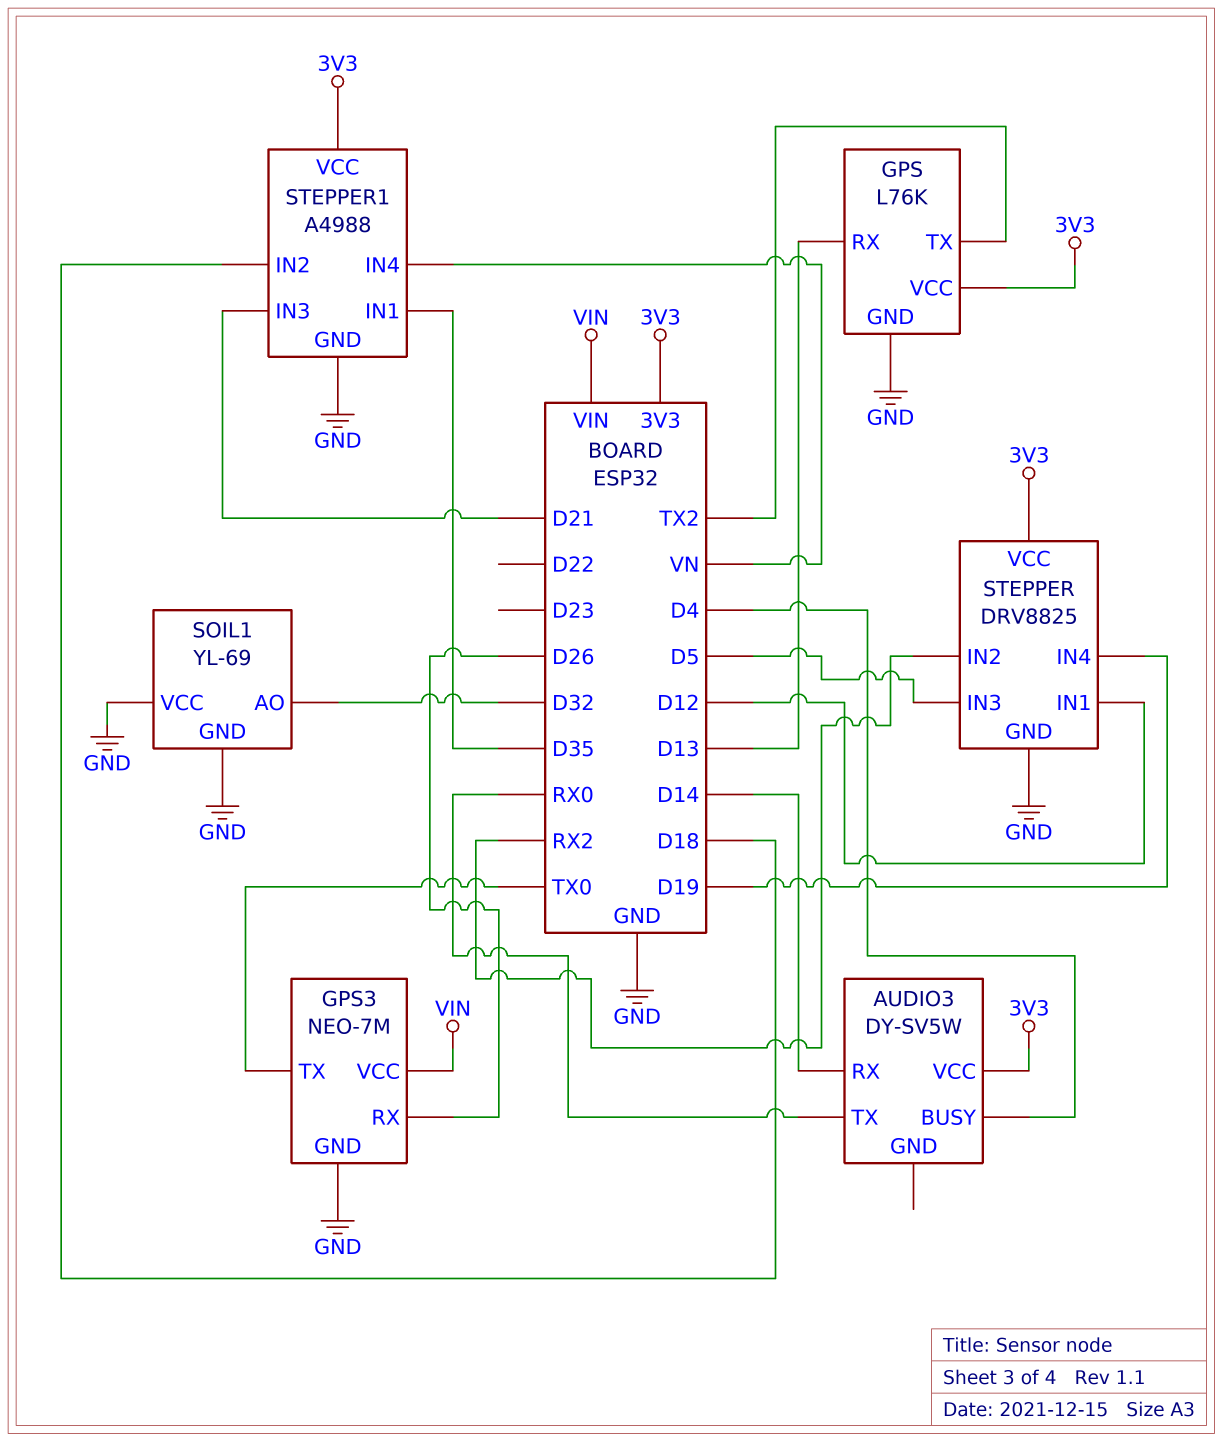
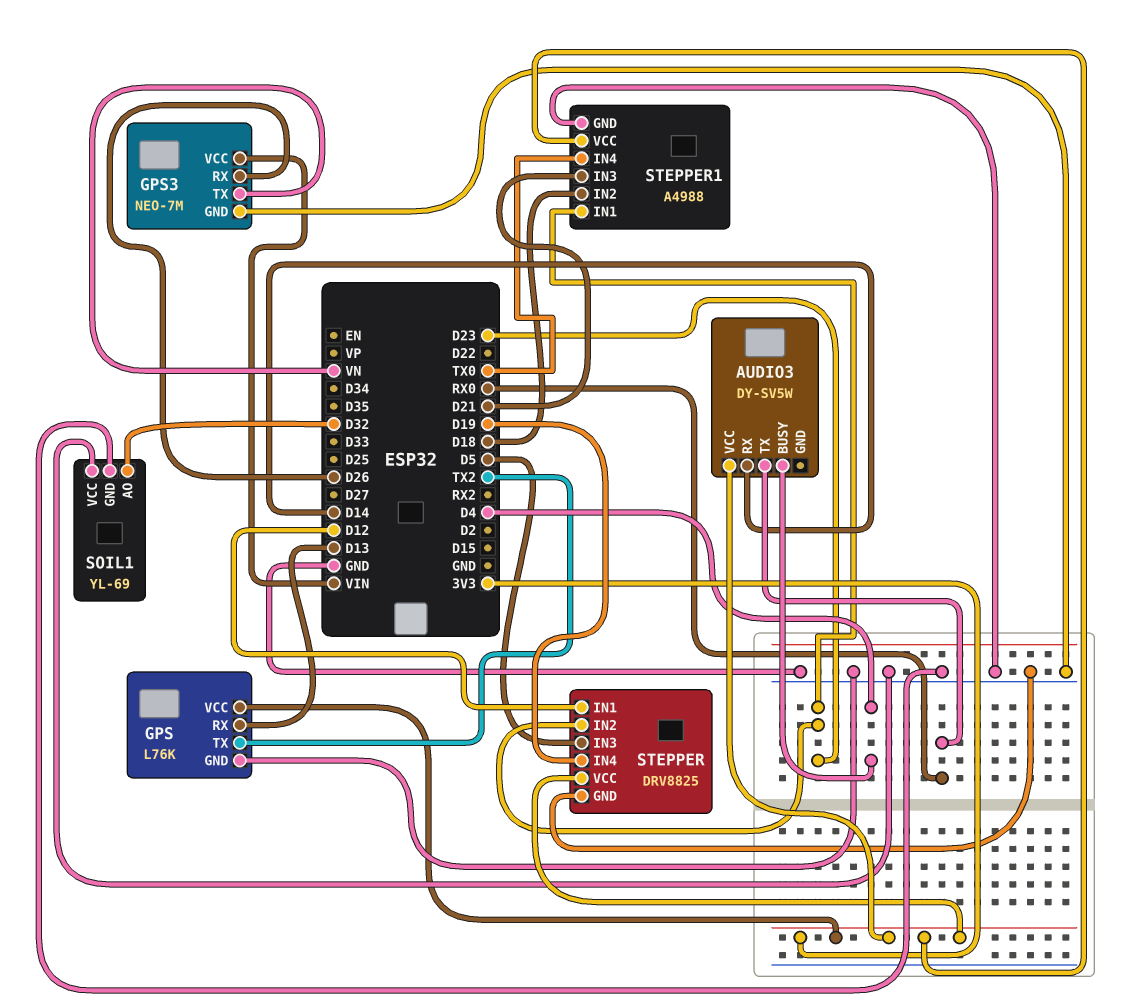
GPS3 pin TX: TX0 -> VN
STEPPER pin IN2: RX2 -> D23
STEPPER1 pin IN1: D35 -> D23
STEPPER1 pin IN4: VN -> TX0

